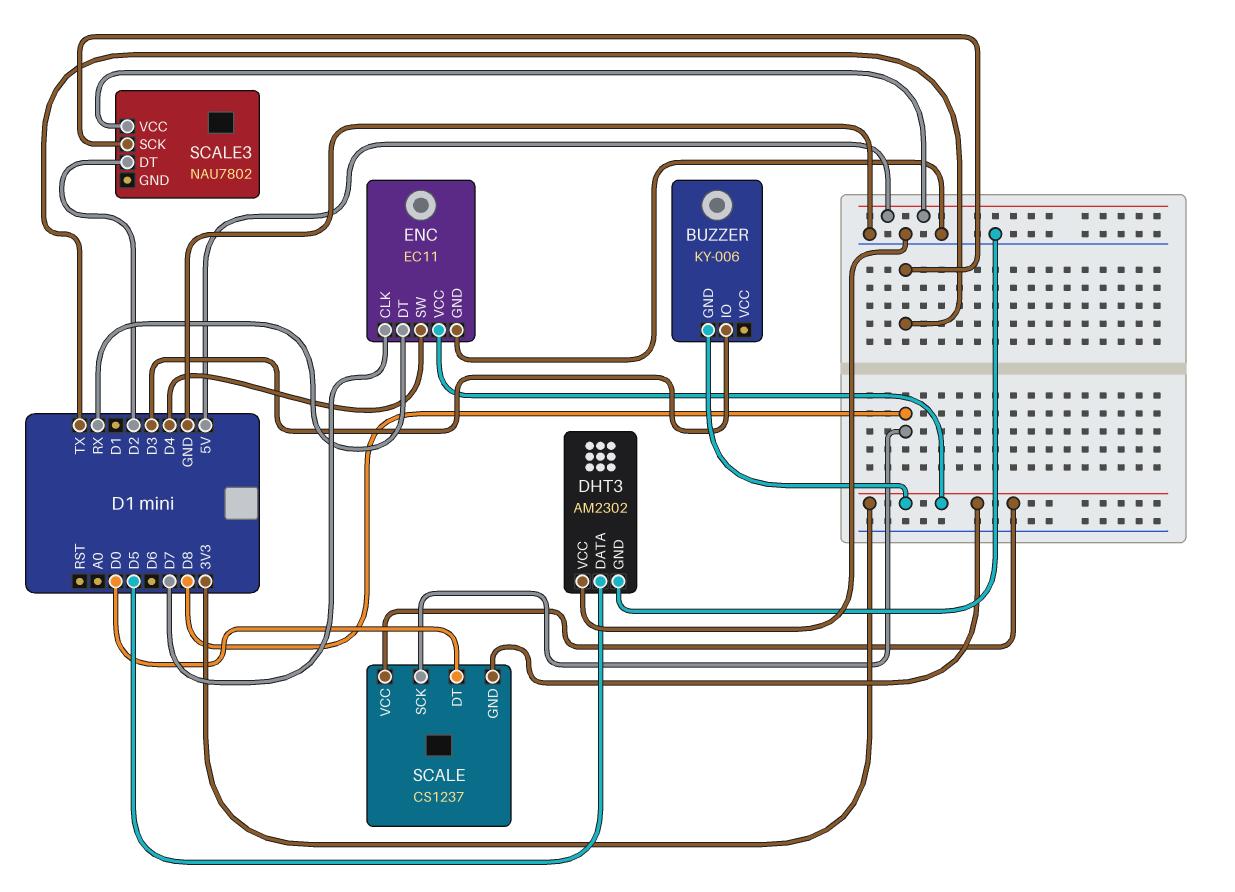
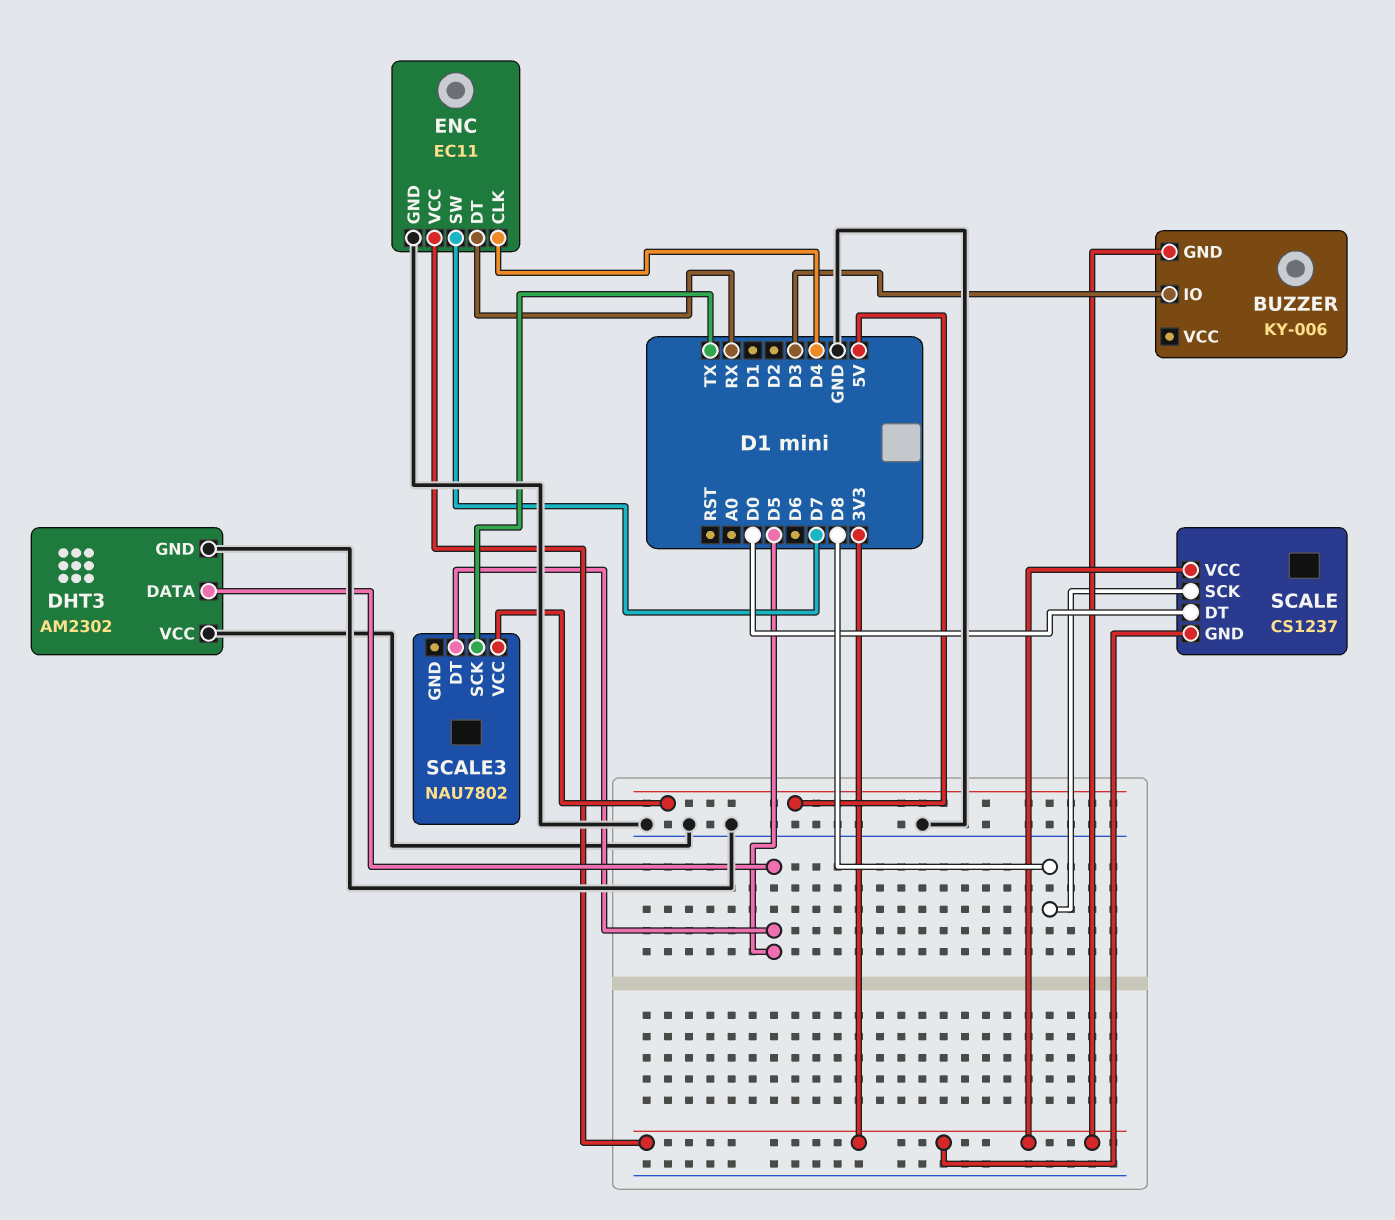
ENC pin CLK: D7 -> D4
ENC pin SW: D4 -> D7
SCALE3 pin DT: D2 -> D5

